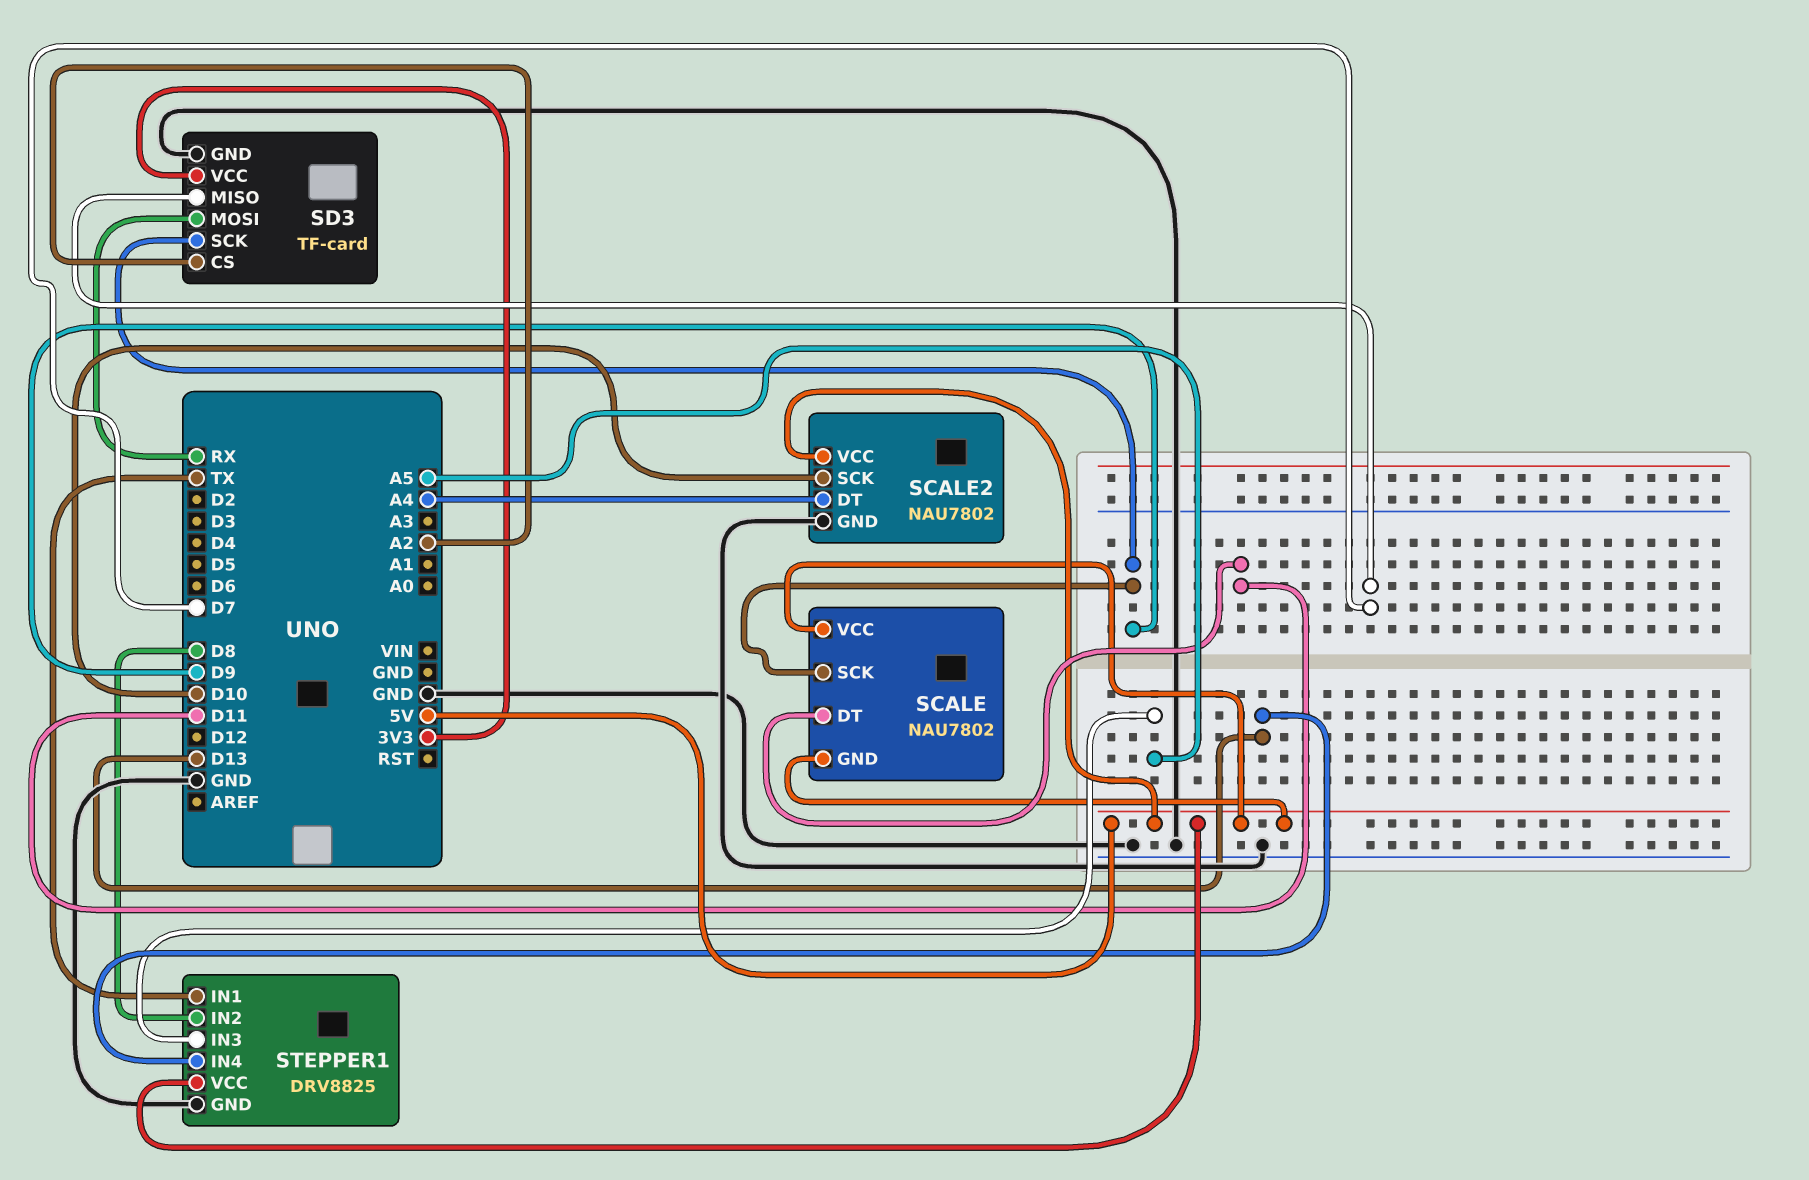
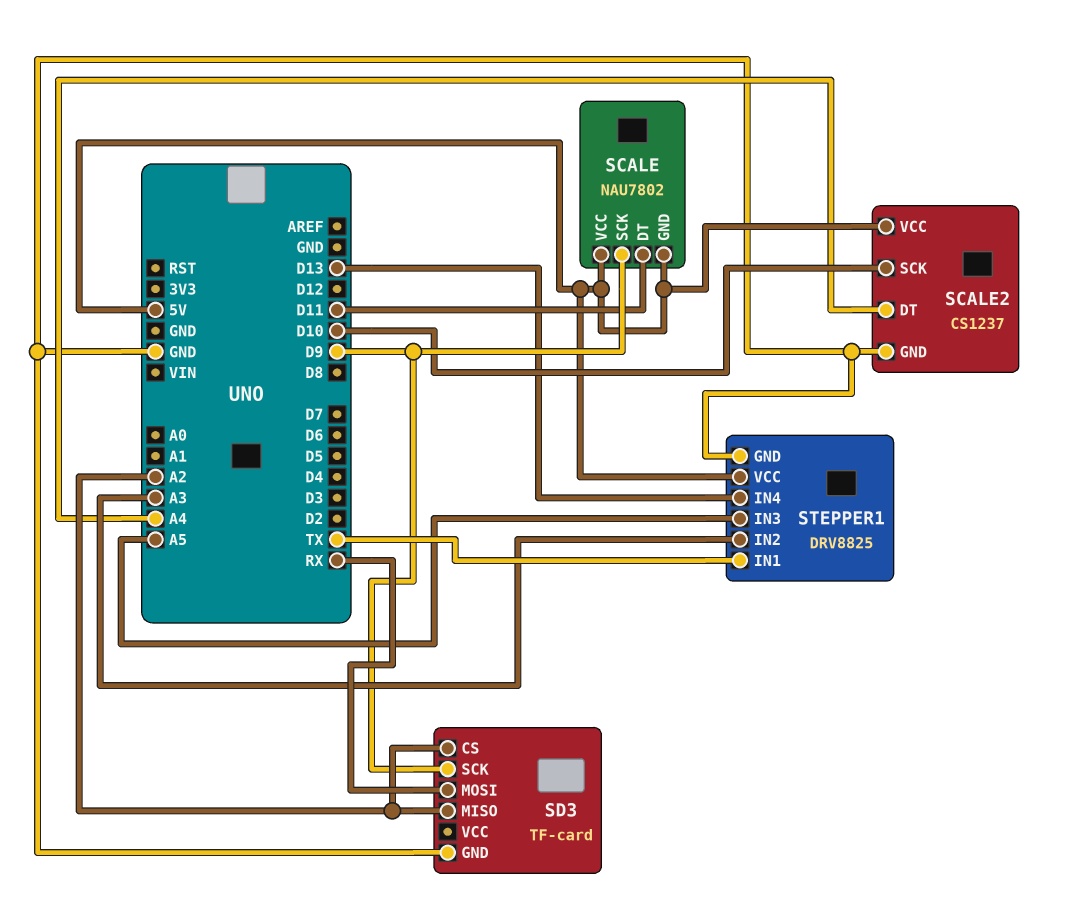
SCALE2: NAU7802 -> CS1237
SD3 pin MISO: D7 -> A2
SD3 pin VCC: 3V3 -> none
STEPPER1 pin IN2: D8 -> A3

